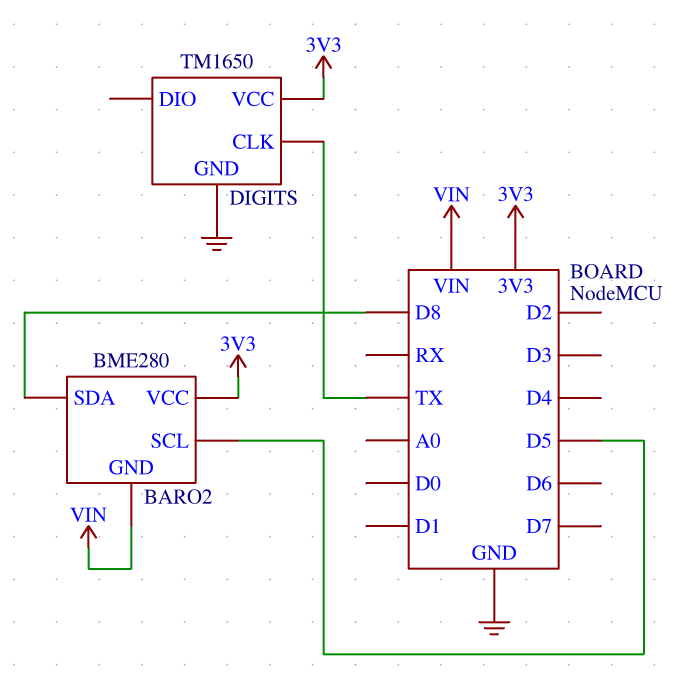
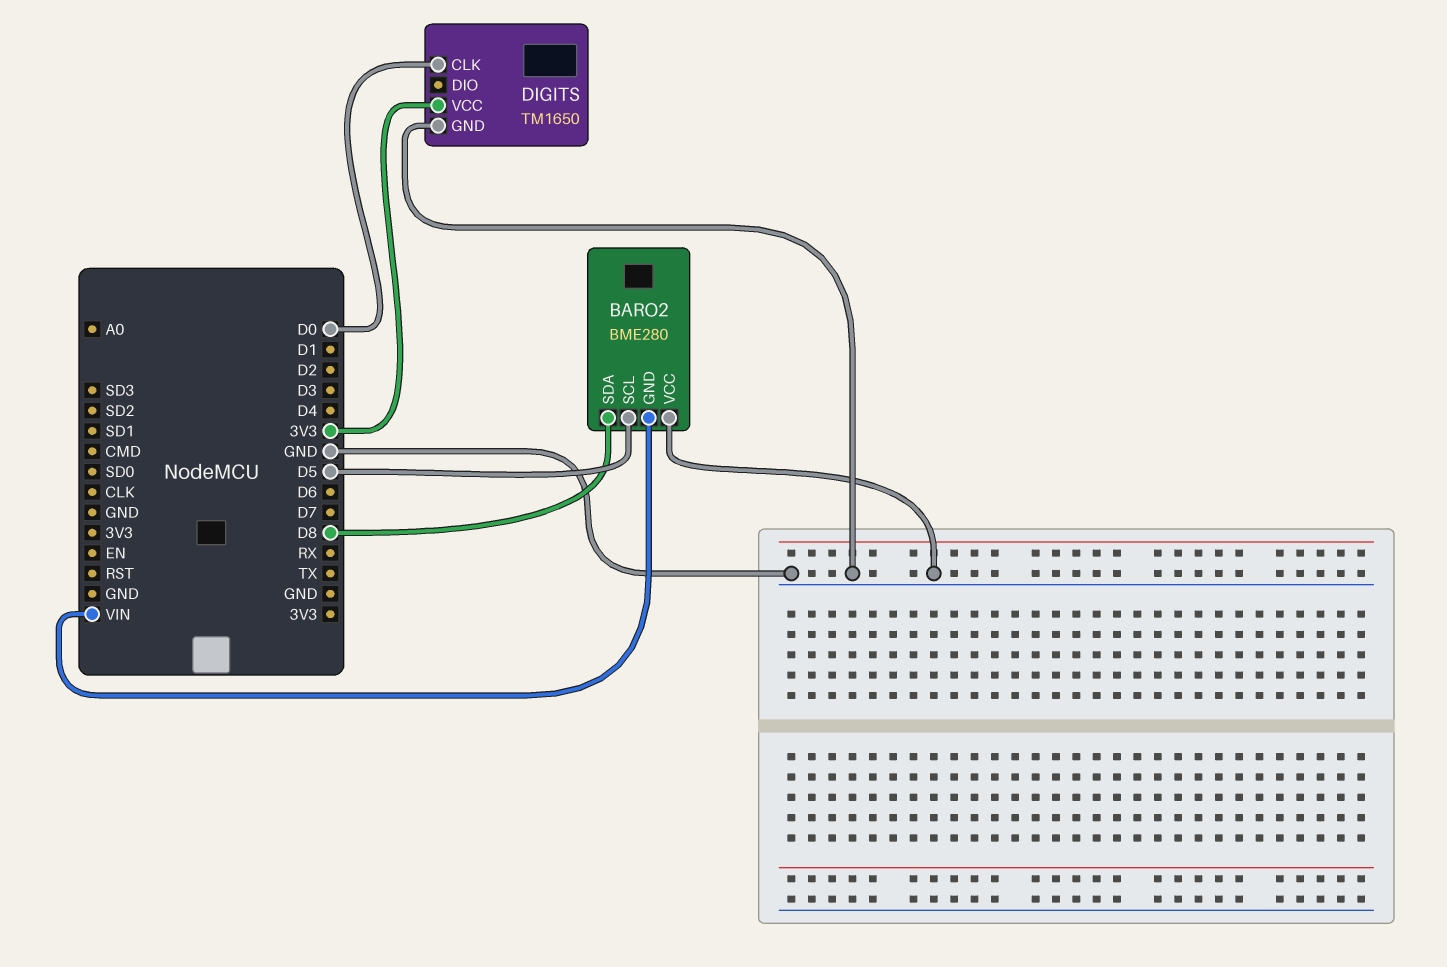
BARO2 pin VCC: 3V3 -> GND
DIGITS pin CLK: TX -> D0

